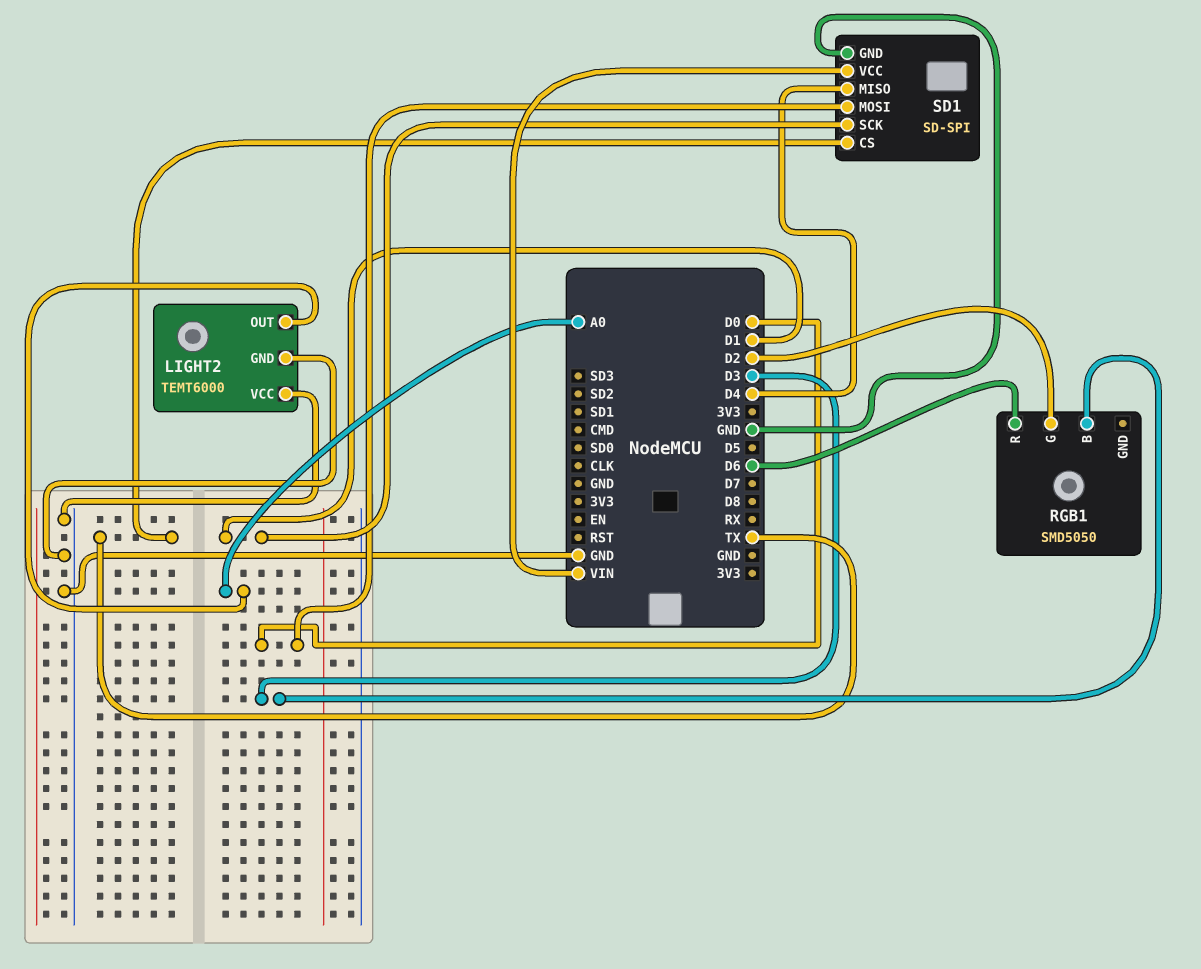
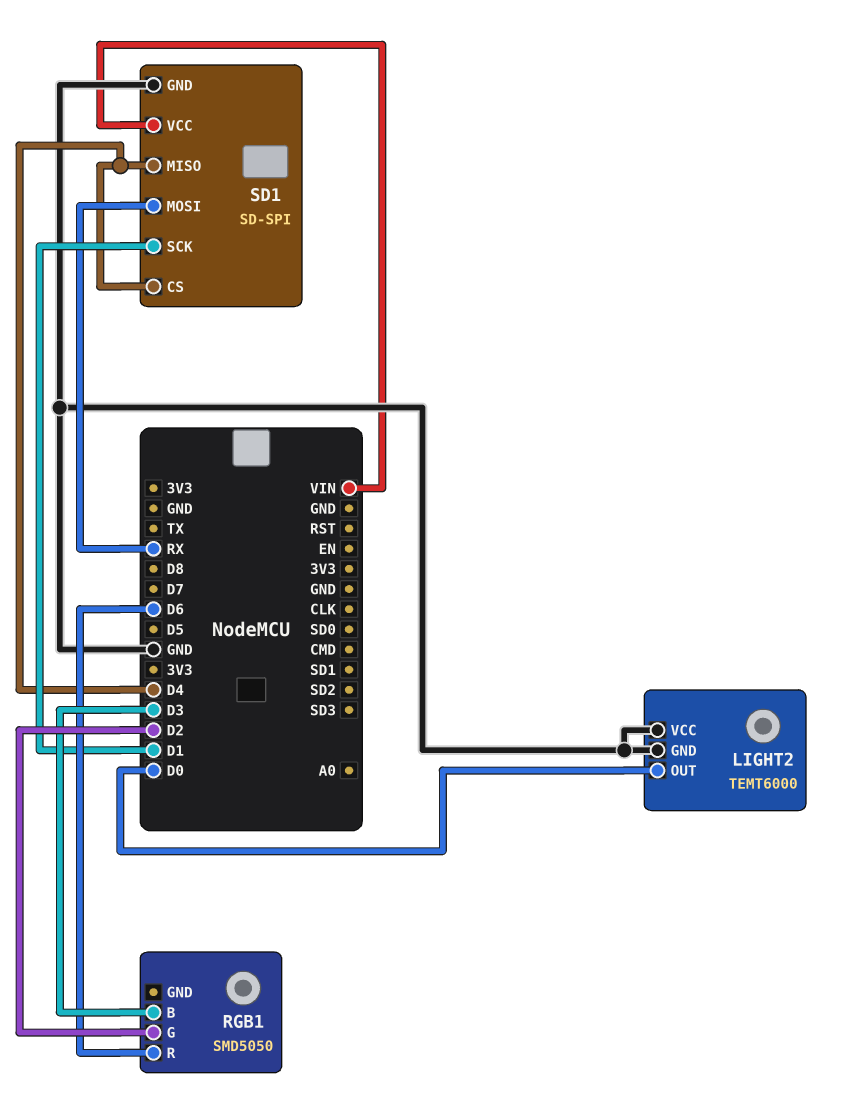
LIGHT2 pin OUT: A0 -> D0
SD1 pin CS: TX -> D4
SD1 pin MOSI: D0 -> RX

